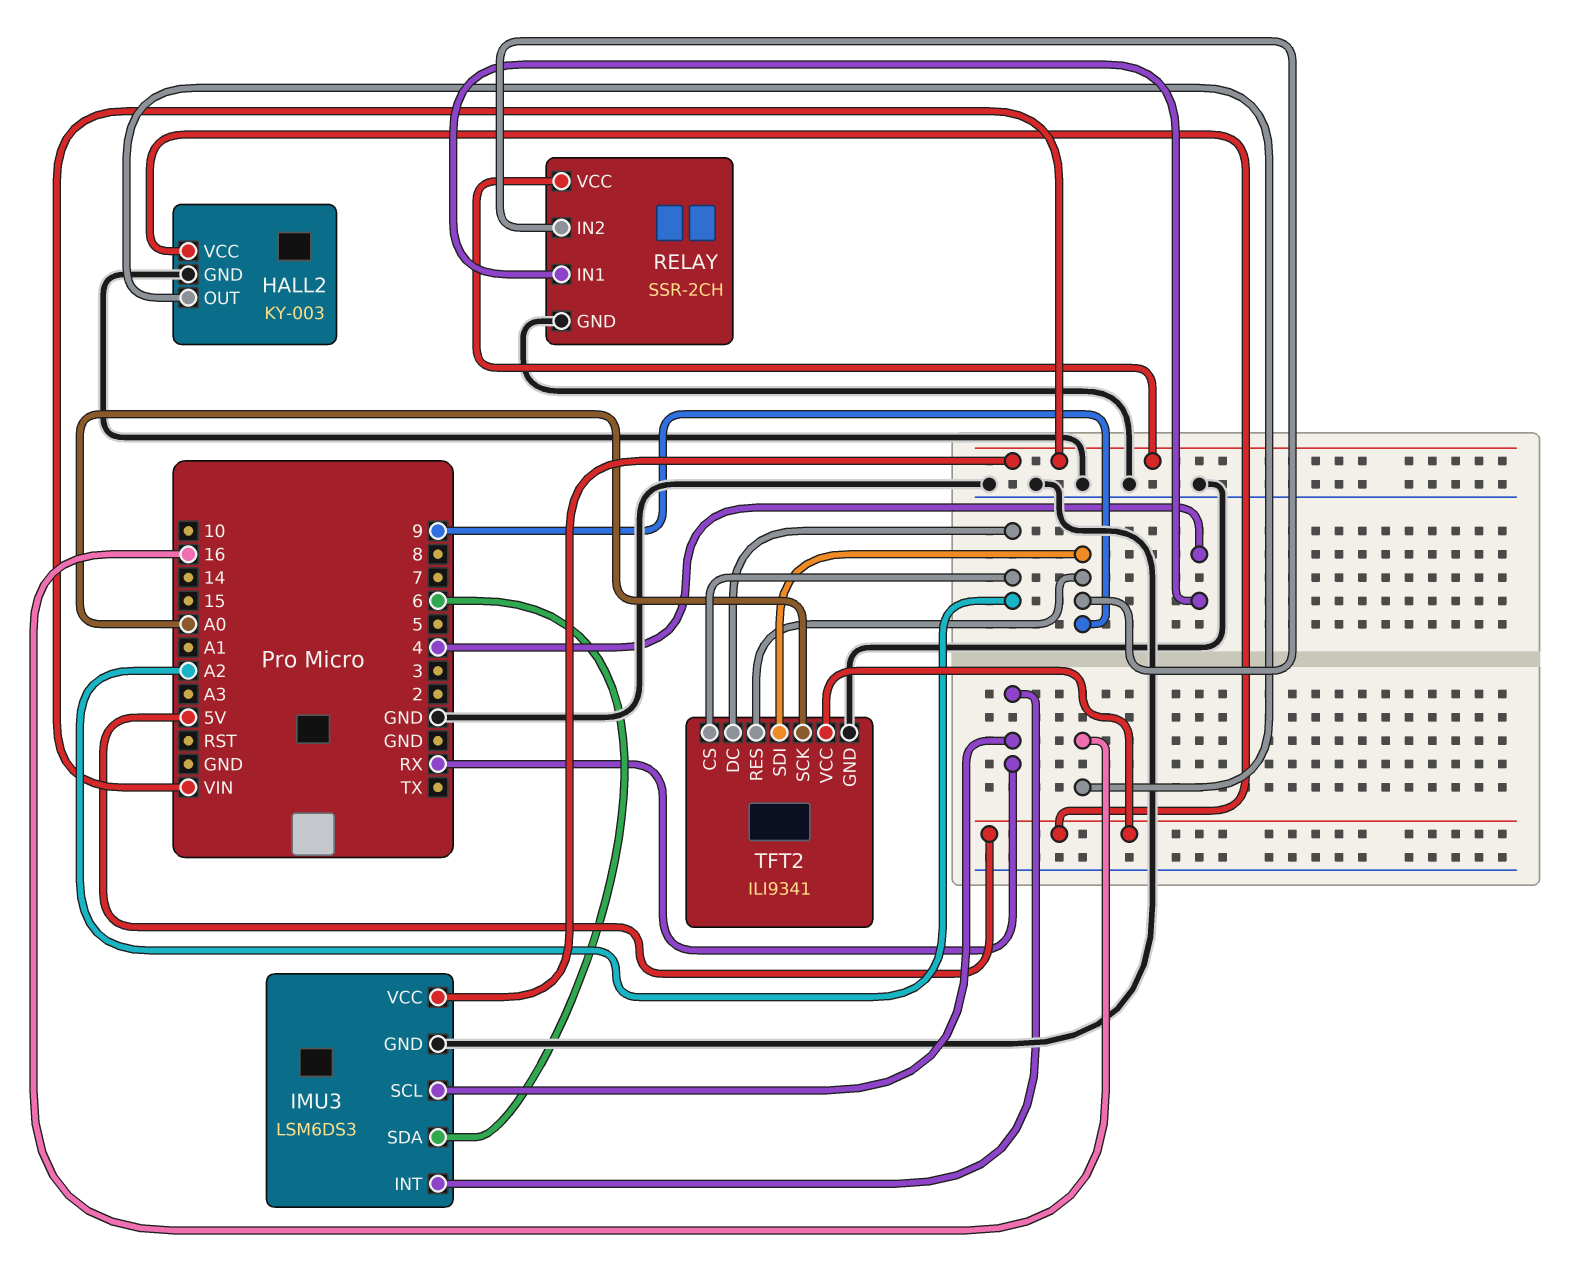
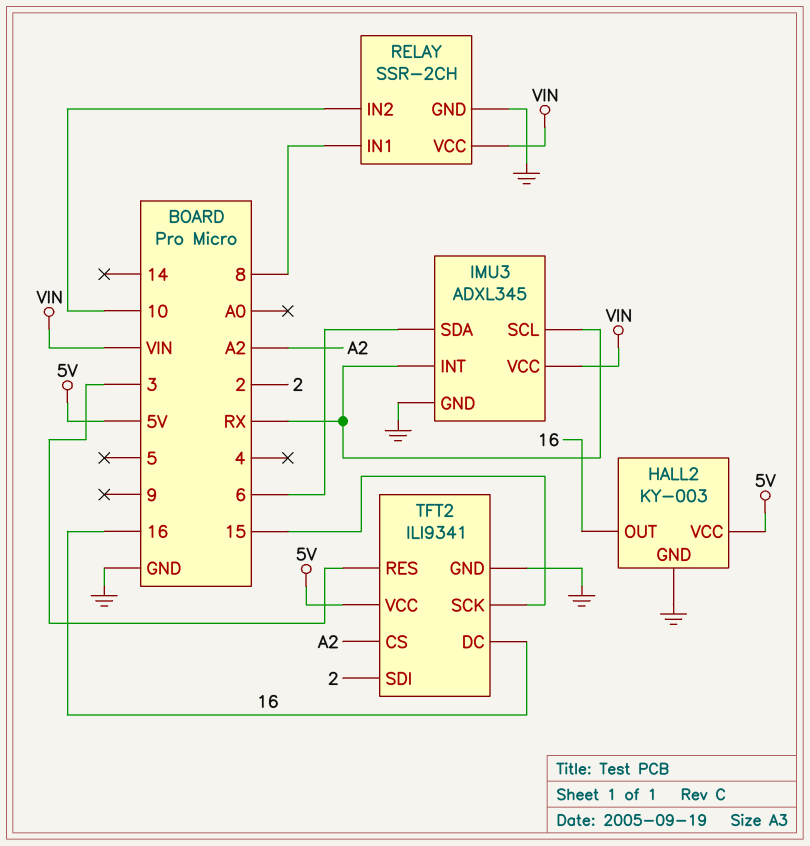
IMU3: LSM6DS3 -> ADXL345
RELAY pin IN1: 4 -> 8
RELAY pin IN2: 9 -> 10
TFT2 pin DC: A2 -> 16
TFT2 pin RES: 9 -> 3
TFT2 pin SCK: A0 -> 15
TFT2 pin SDI: 9 -> 2

